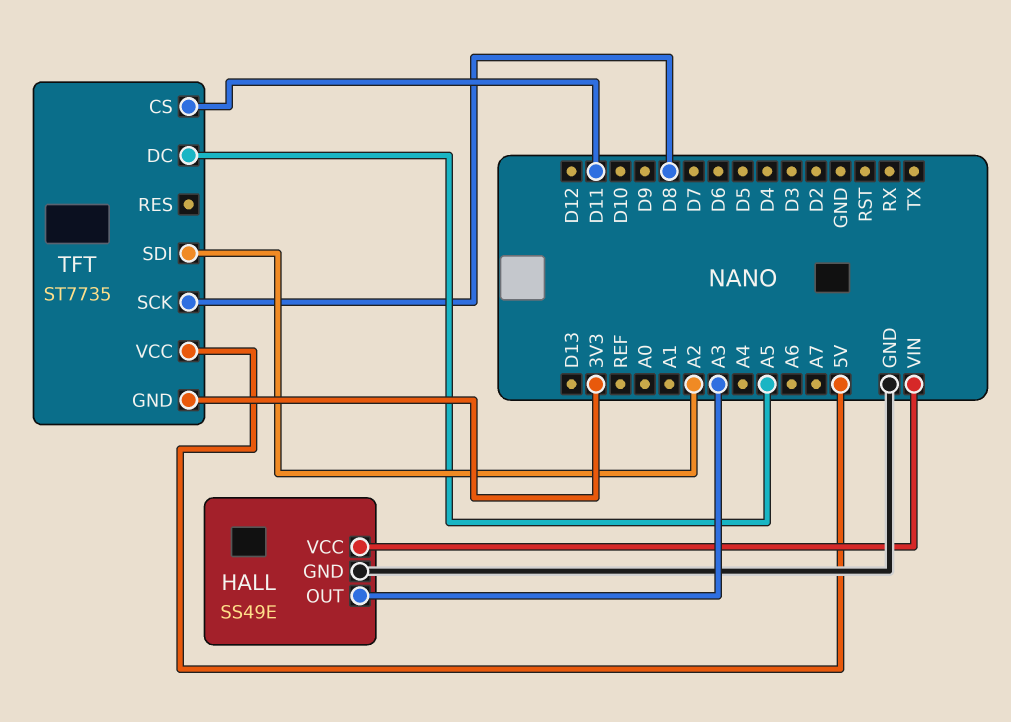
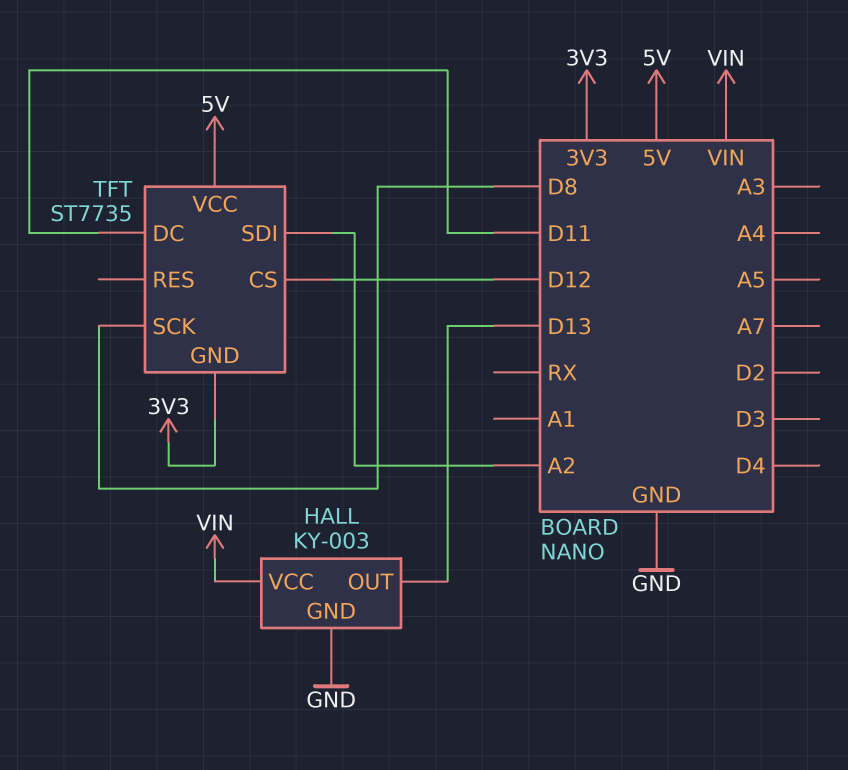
HALL: SS49E -> KY-003
HALL pin OUT: A3 -> D13
TFT pin CS: D11 -> D12
TFT pin DC: A5 -> D11

